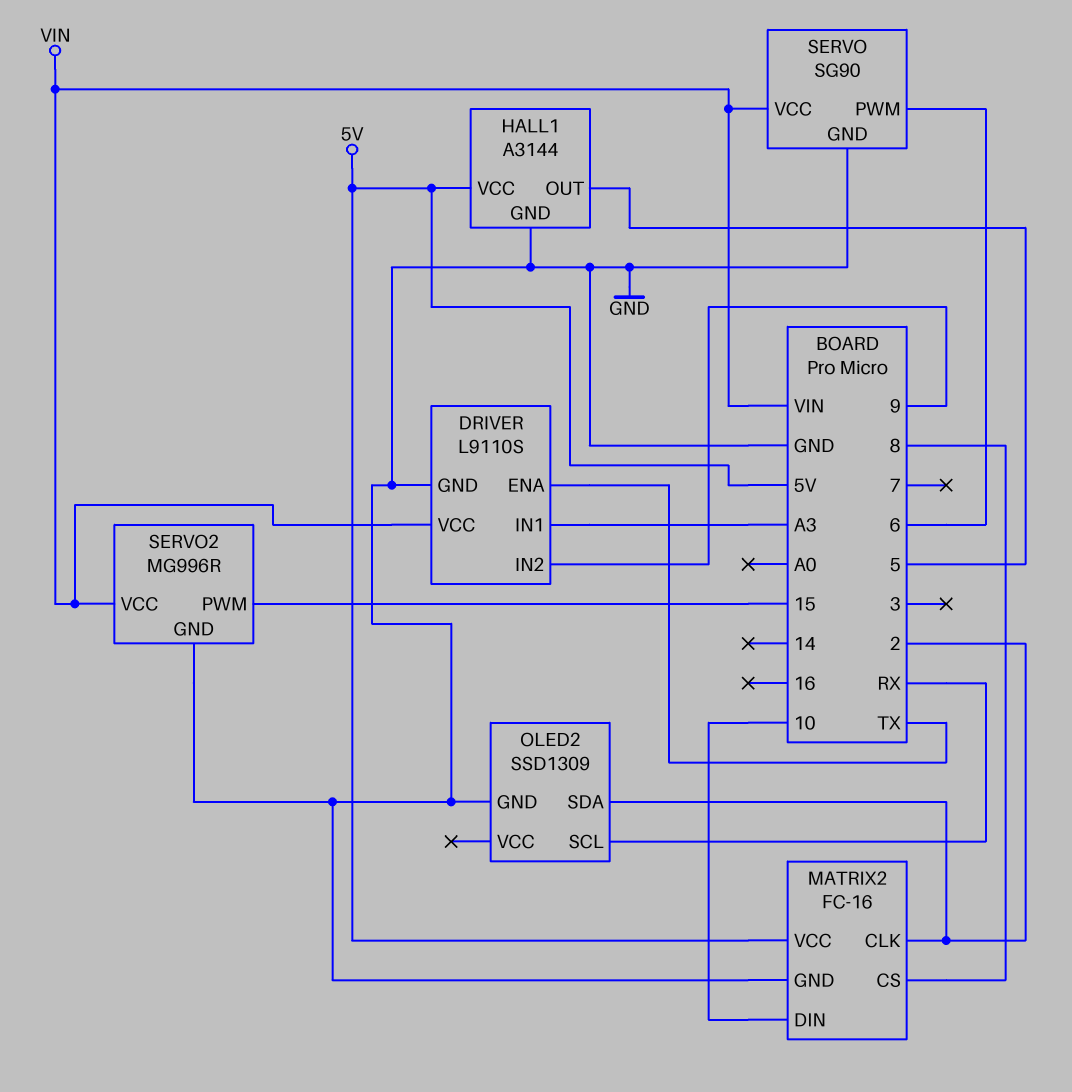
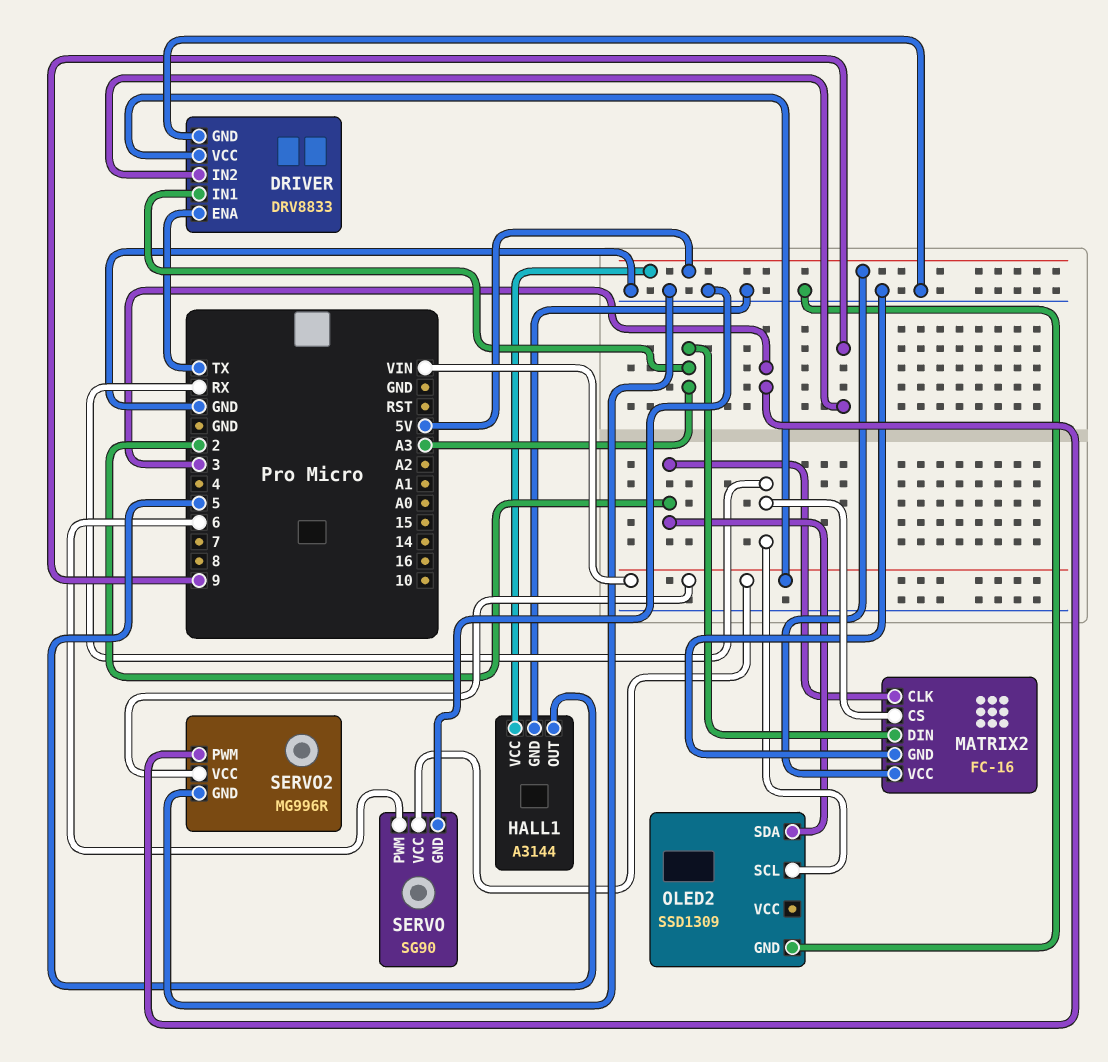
DRIVER: L9110S -> DRV8833
MATRIX2 pin CS: 8 -> RX
MATRIX2 pin DIN: 10 -> A3
SERVO2 pin PWM: 15 -> 3

